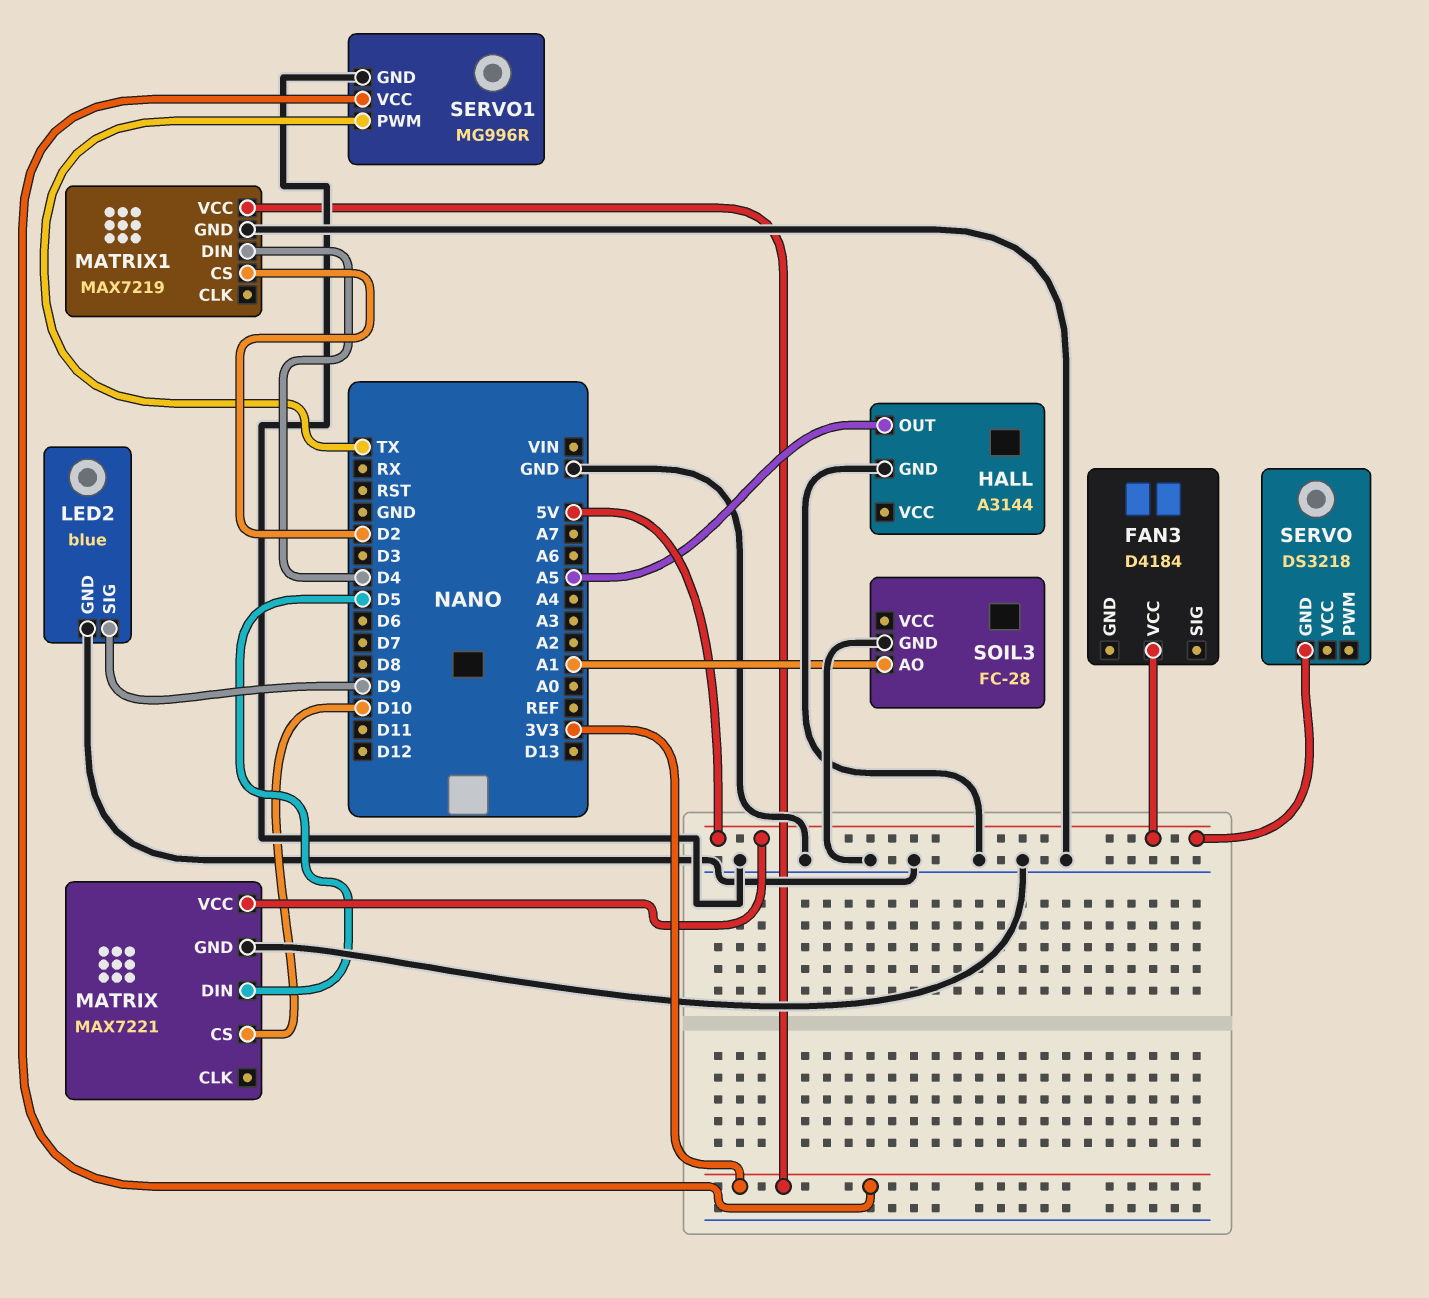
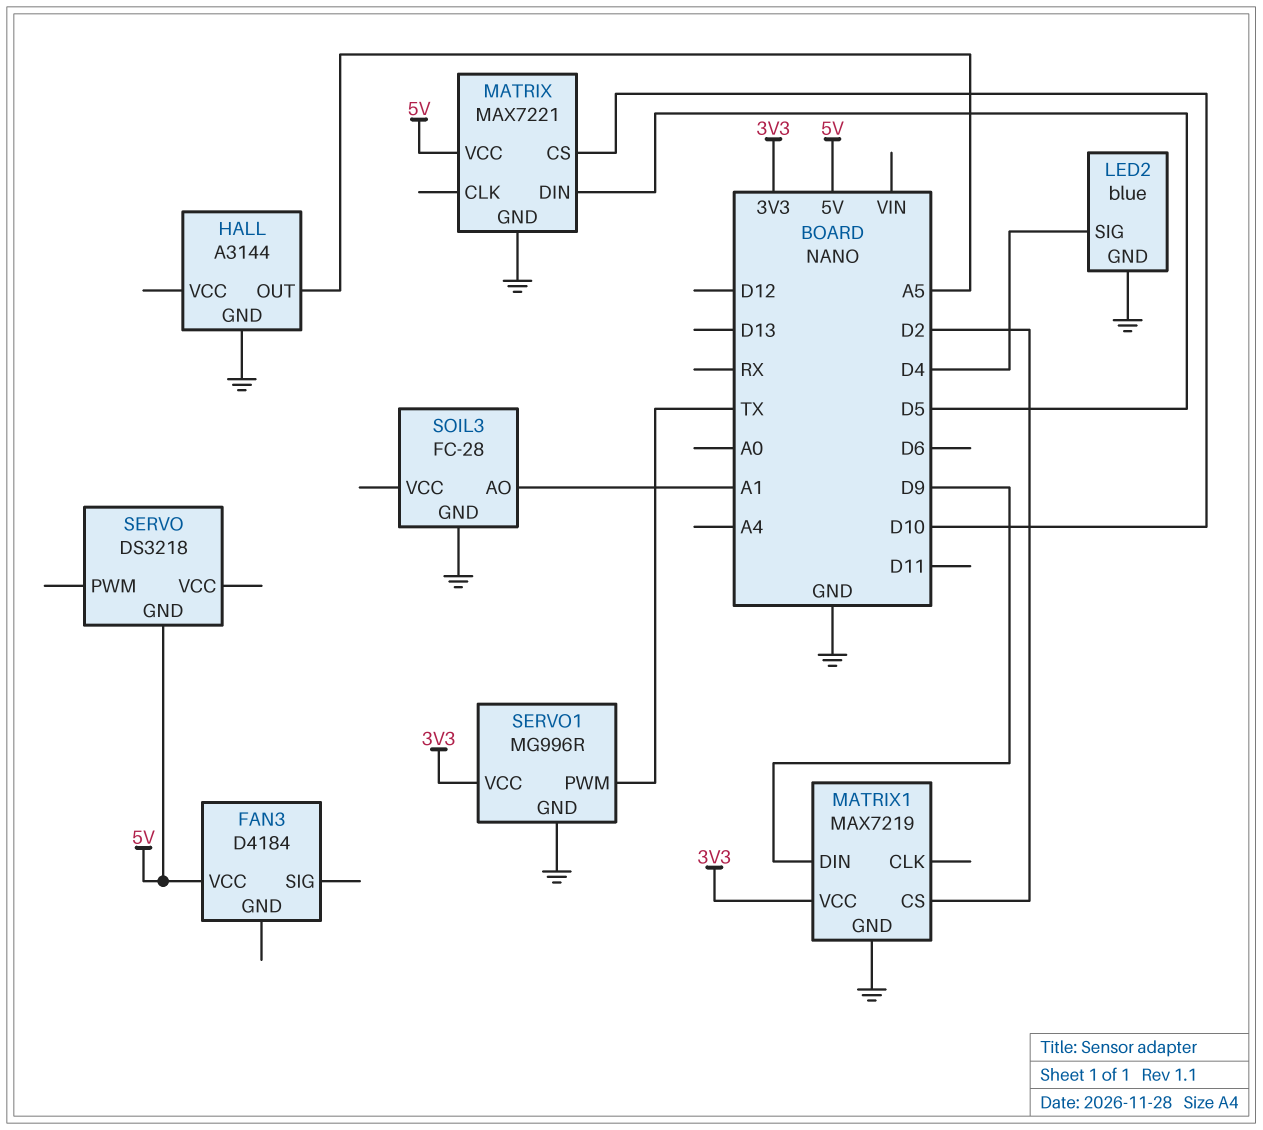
LED2 pin SIG: D9 -> D4
MATRIX1 pin DIN: D4 -> D9

